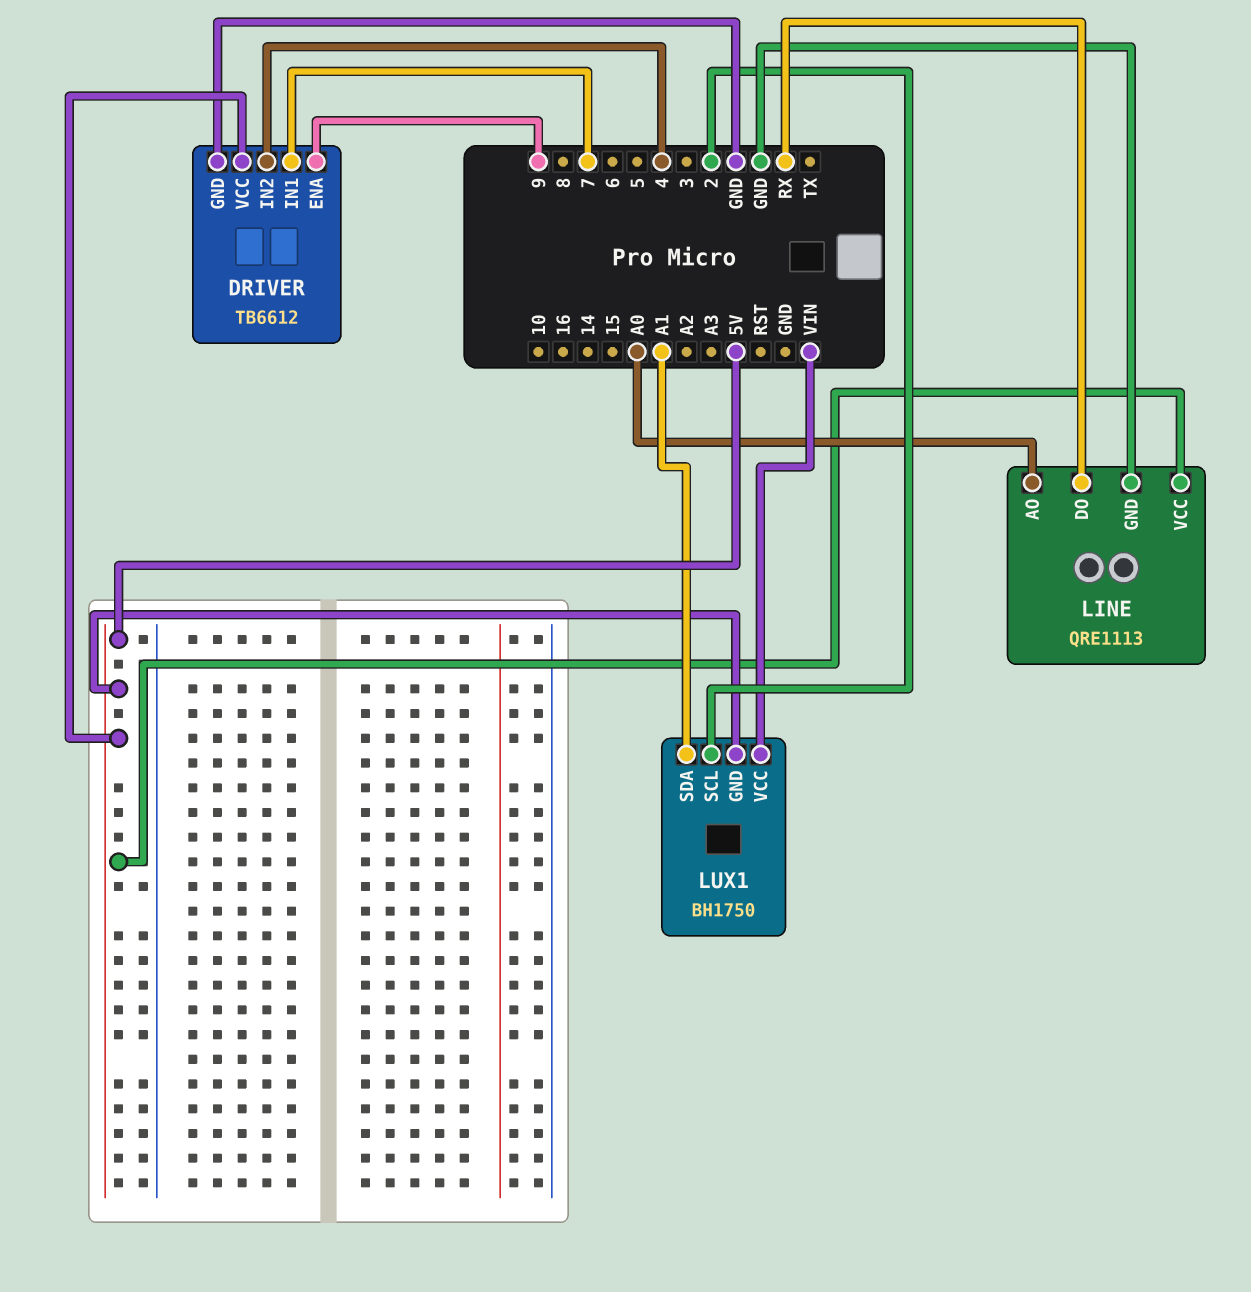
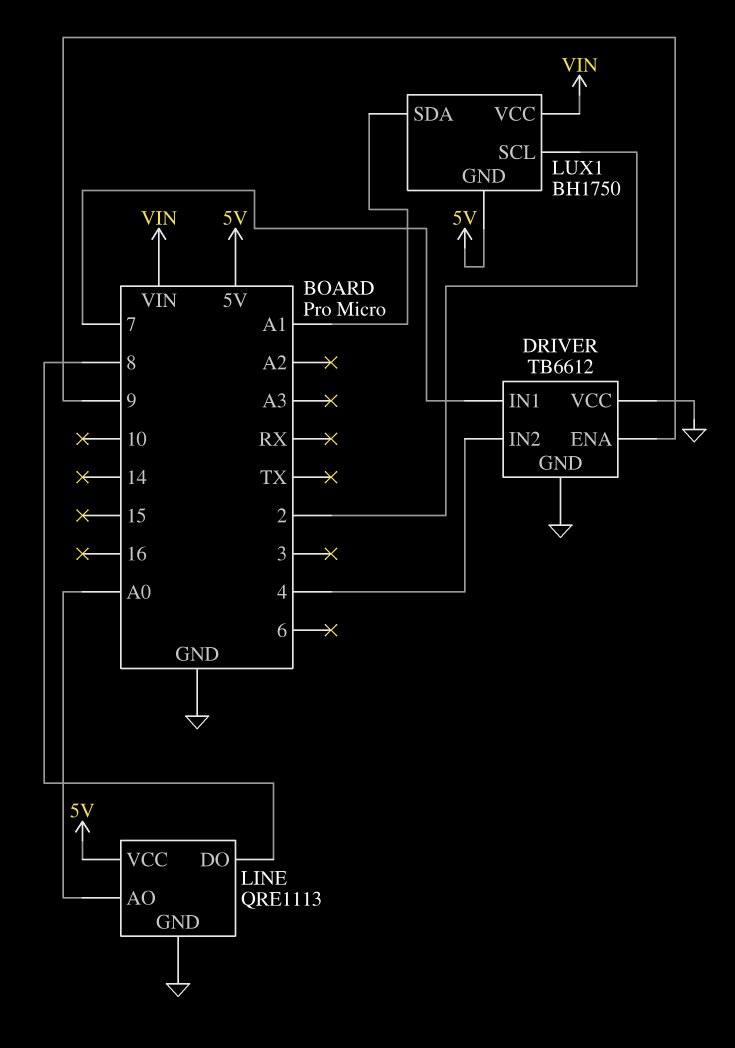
DRIVER pin VCC: 5V -> GND
LINE pin DO: RX -> 8

